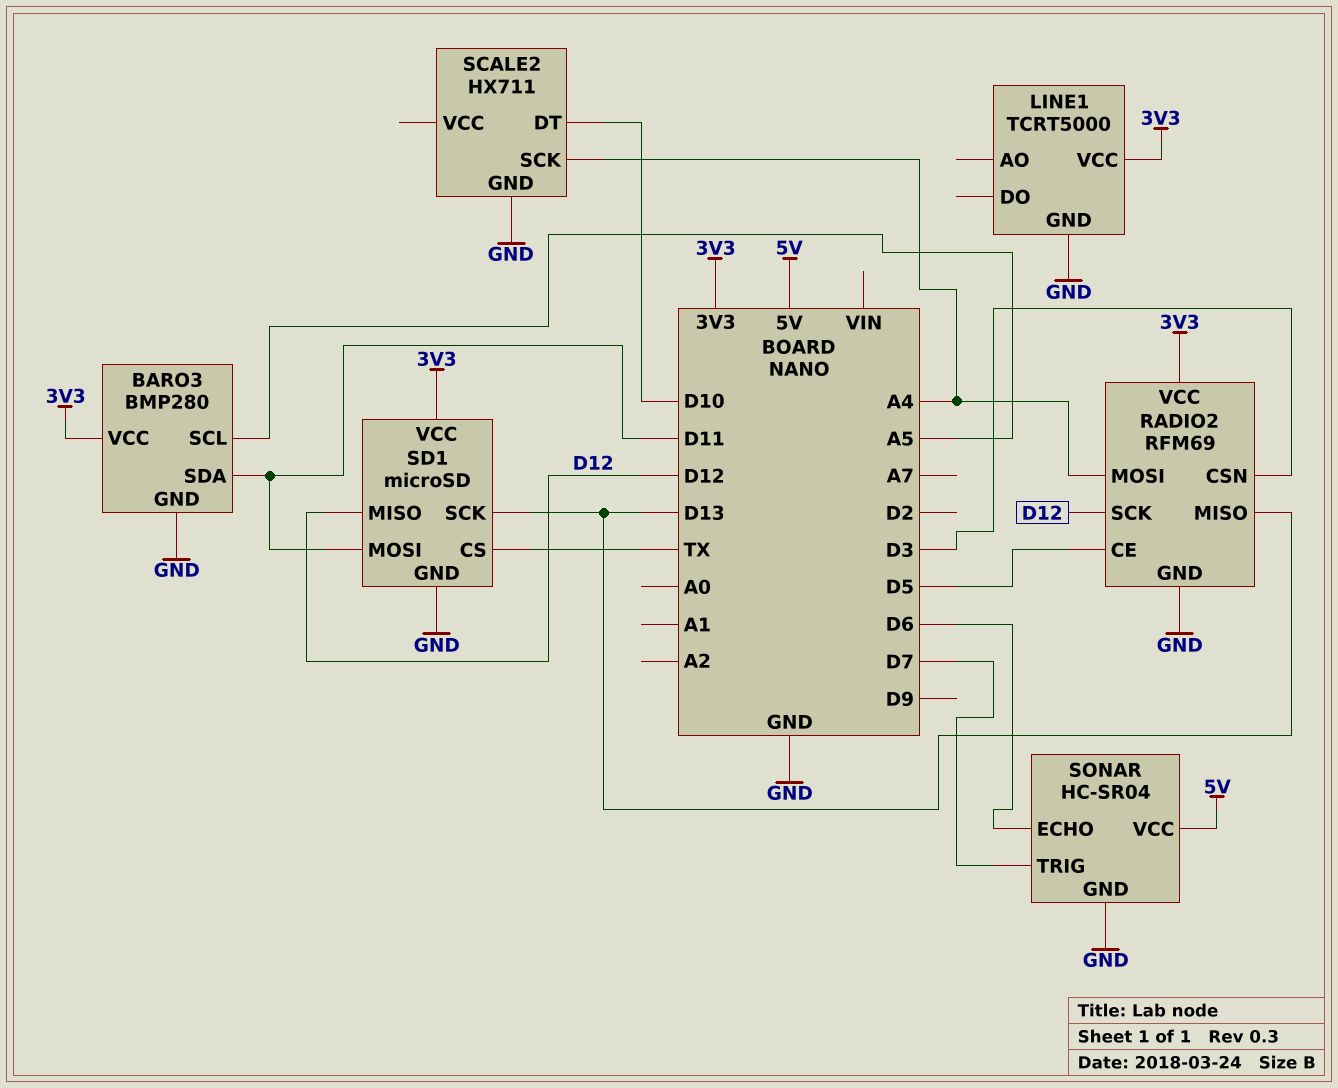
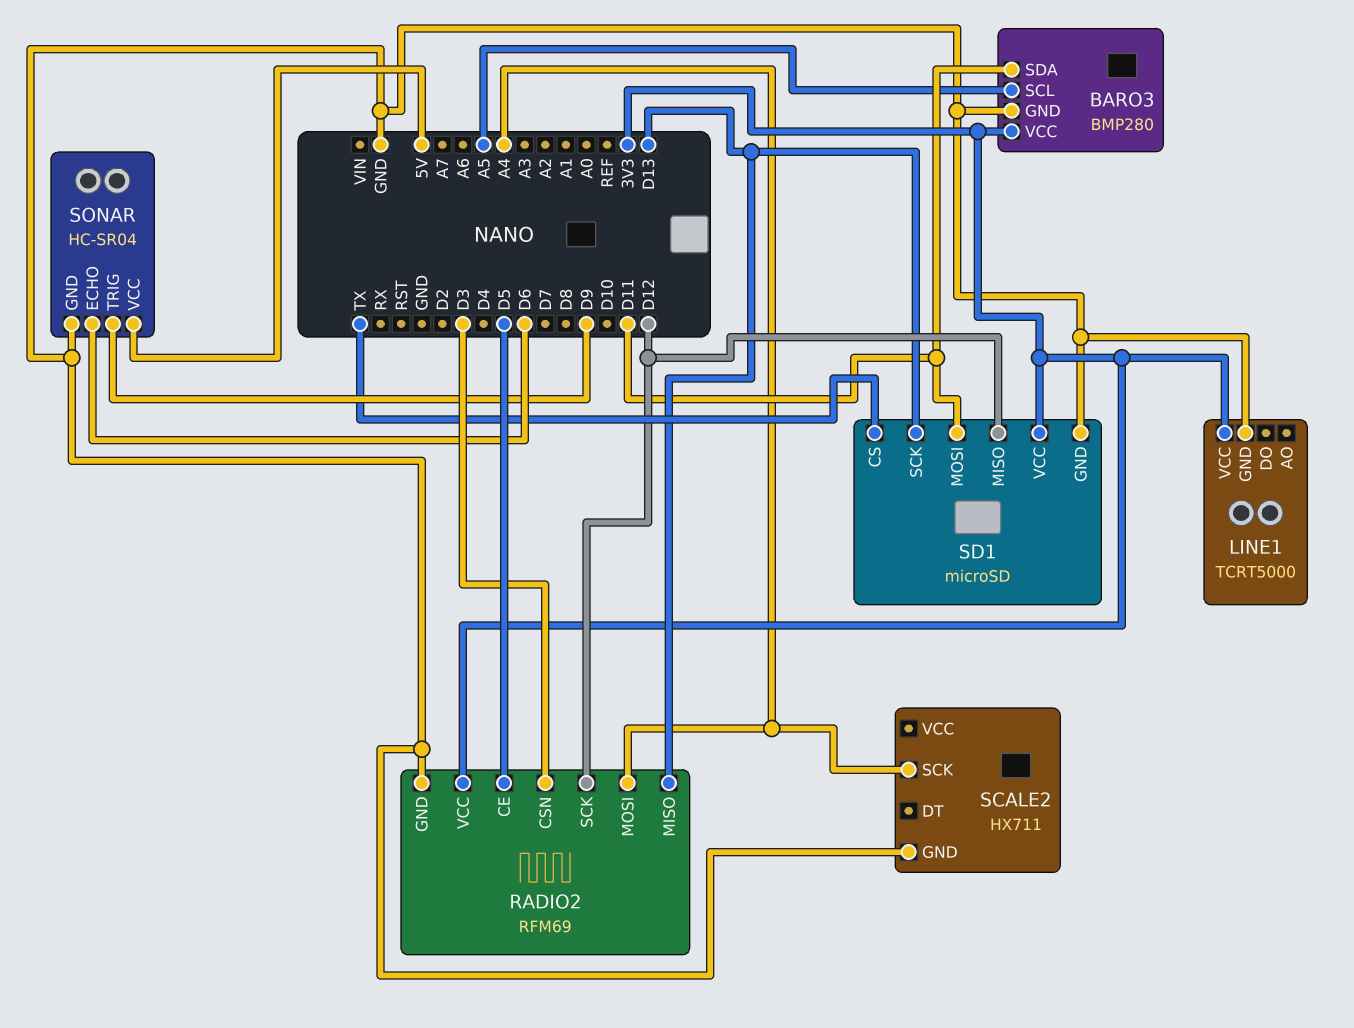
SCALE2 pin DT: D10 -> none
SONAR pin TRIG: D7 -> D9

